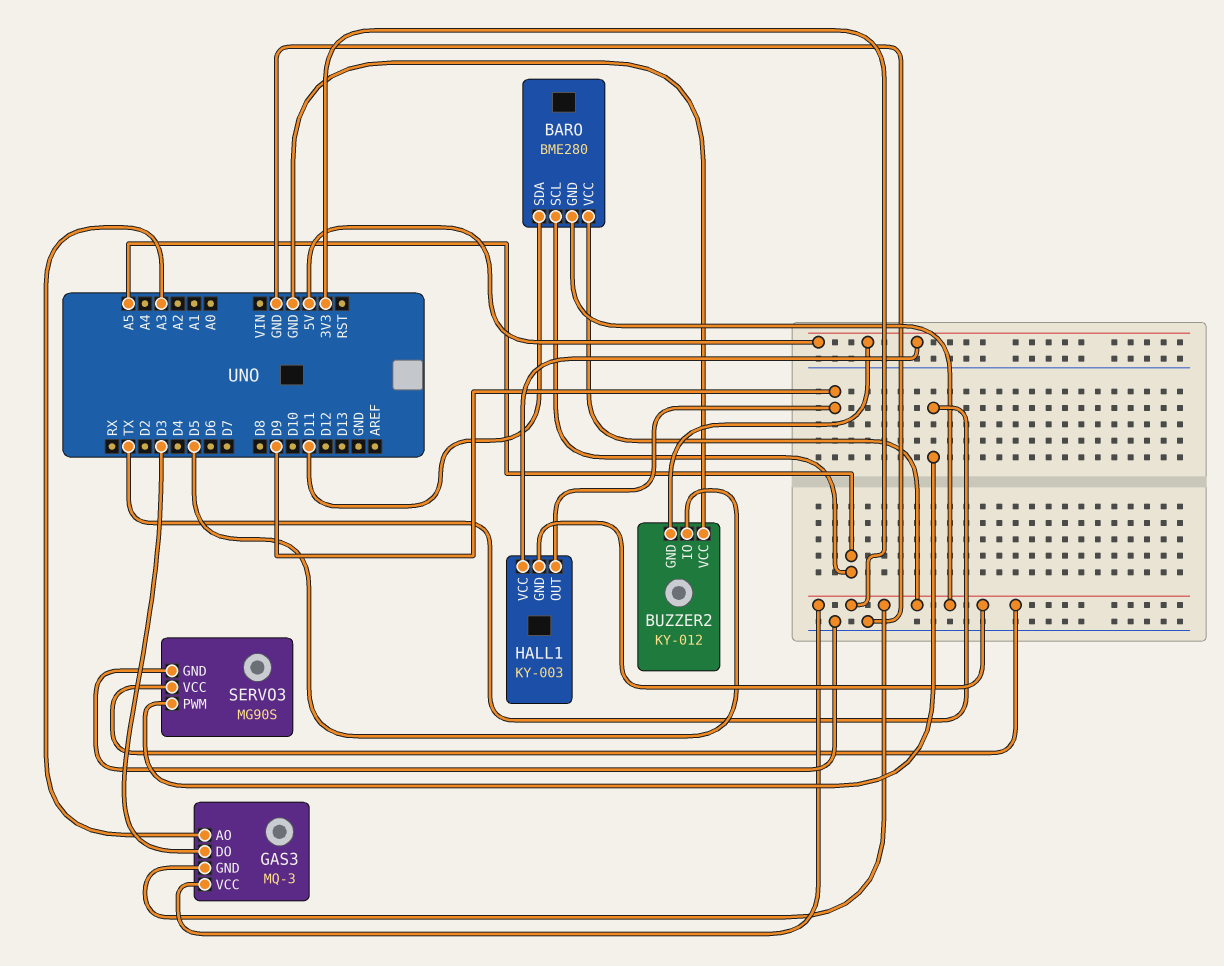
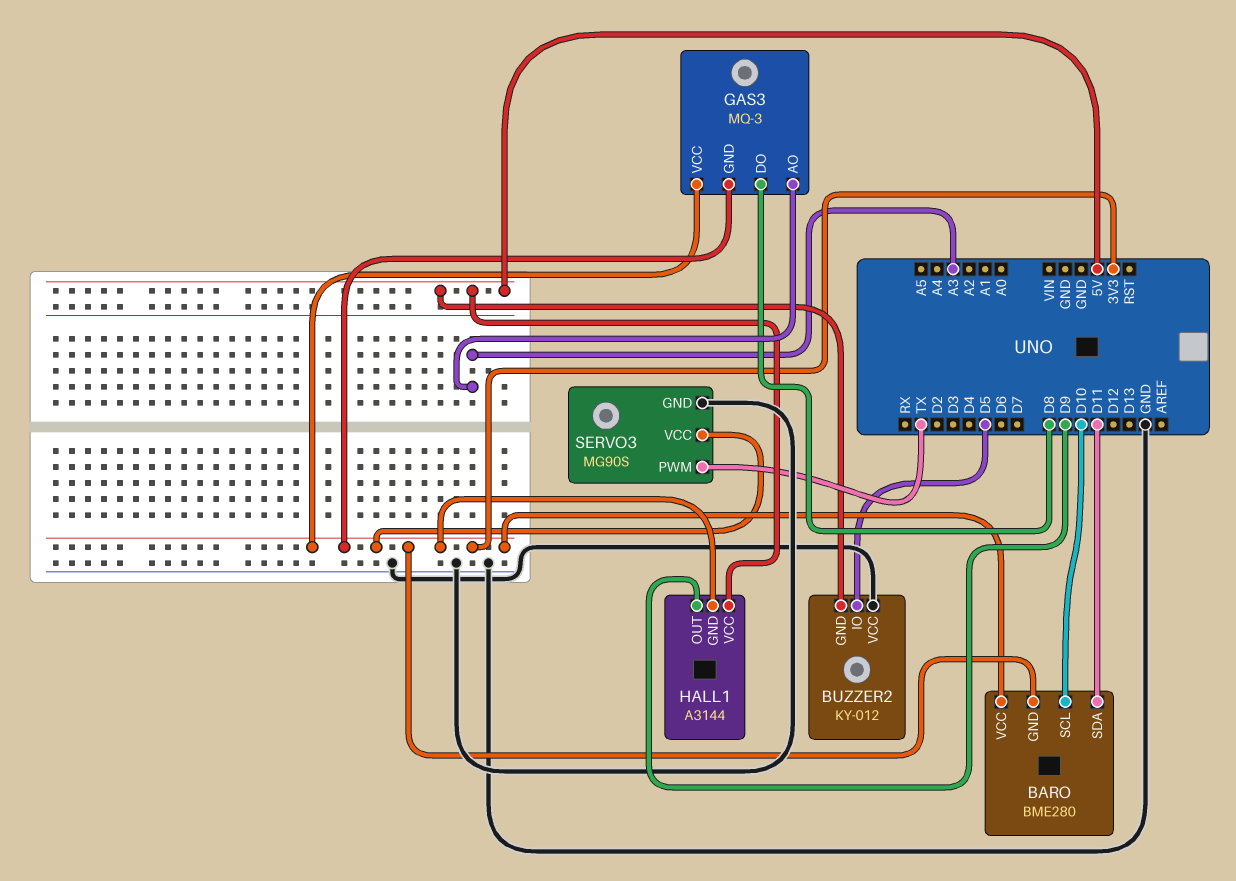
BARO pin SCL: A5 -> D10
GAS3 pin DO: D3 -> D8
HALL1: KY-003 -> A3144

